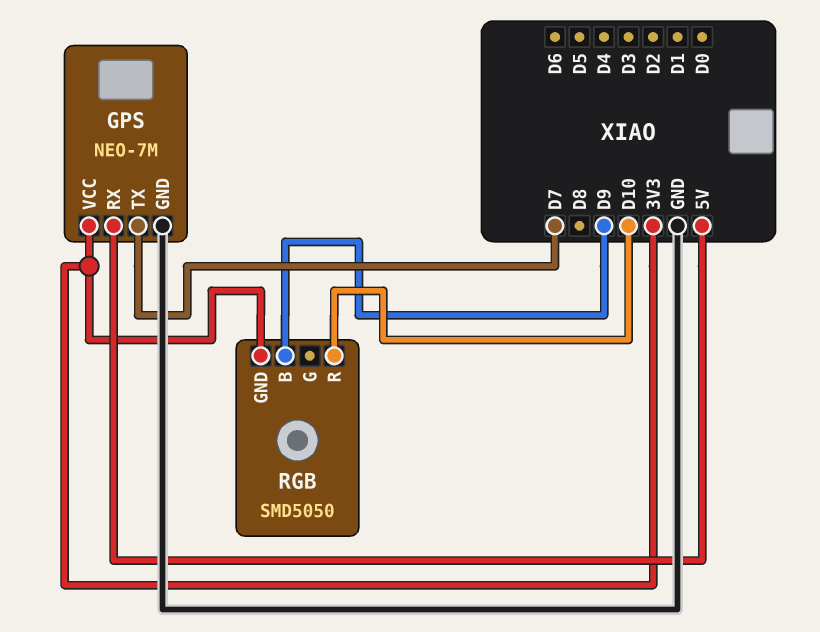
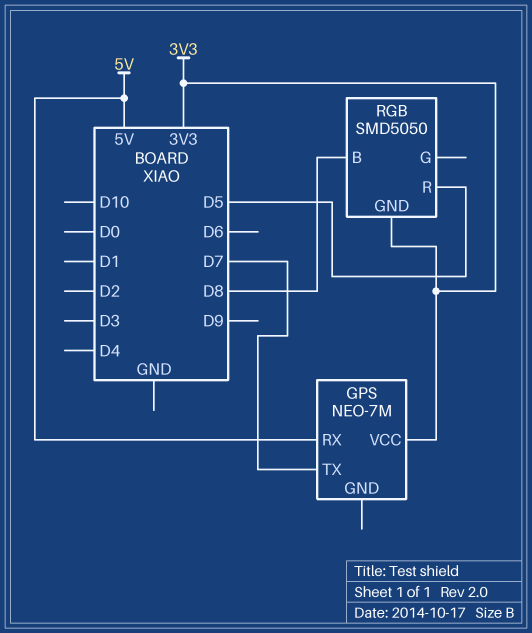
GPS pin GND: GND -> none
RGB pin B: D9 -> D8
RGB pin R: D10 -> D5

